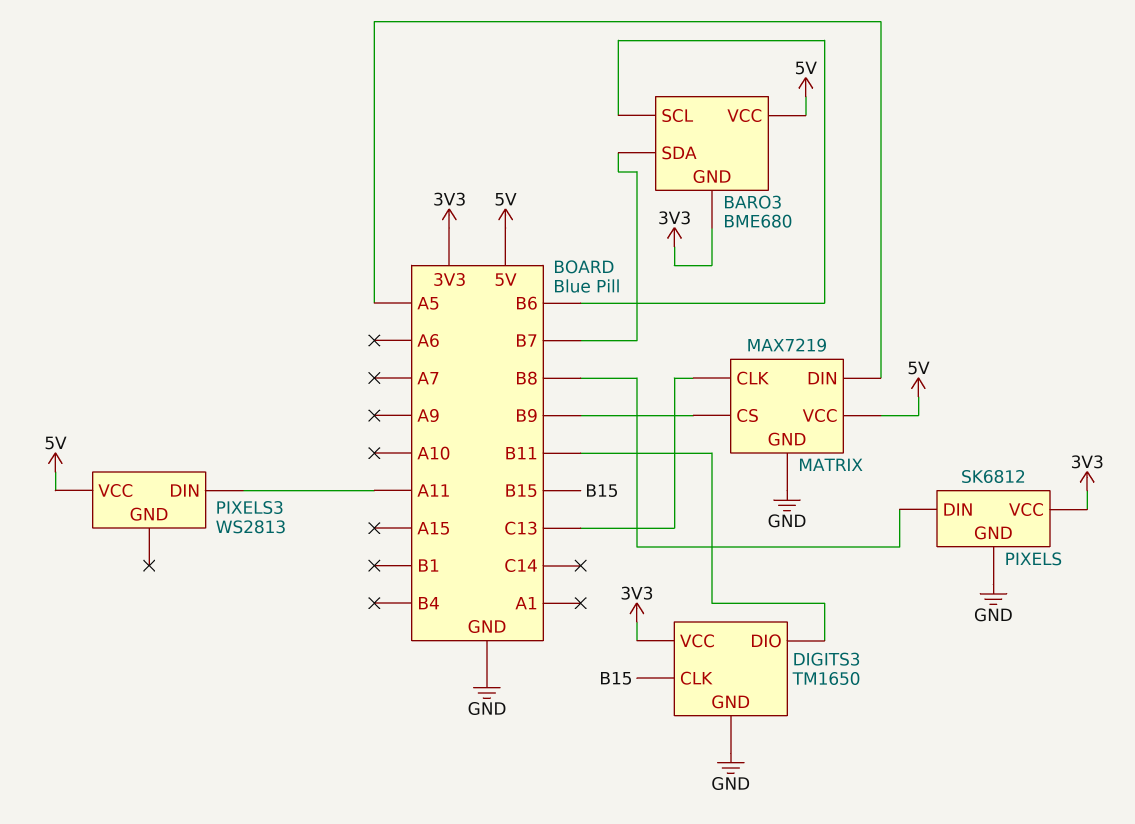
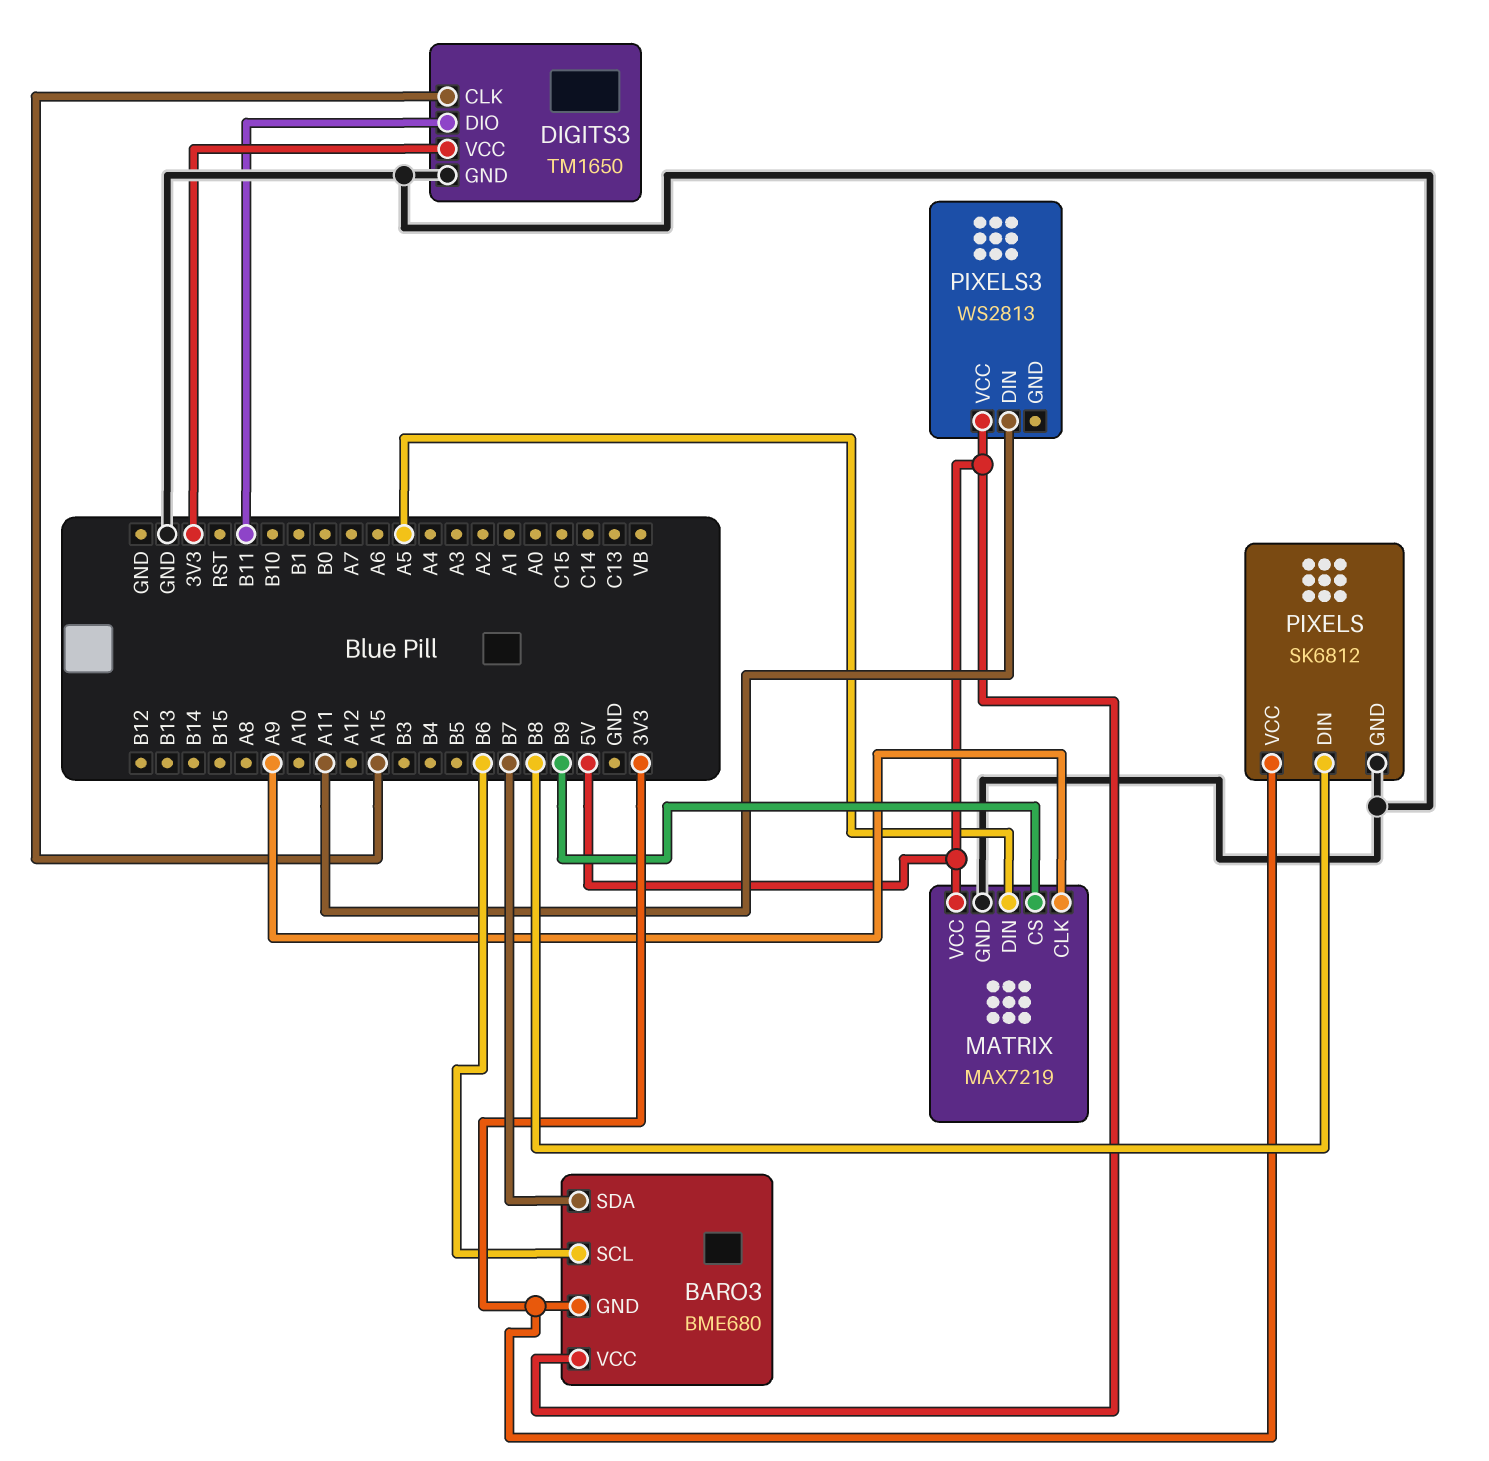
DIGITS3 pin CLK: B15 -> A15
MATRIX pin CLK: C13 -> A9

